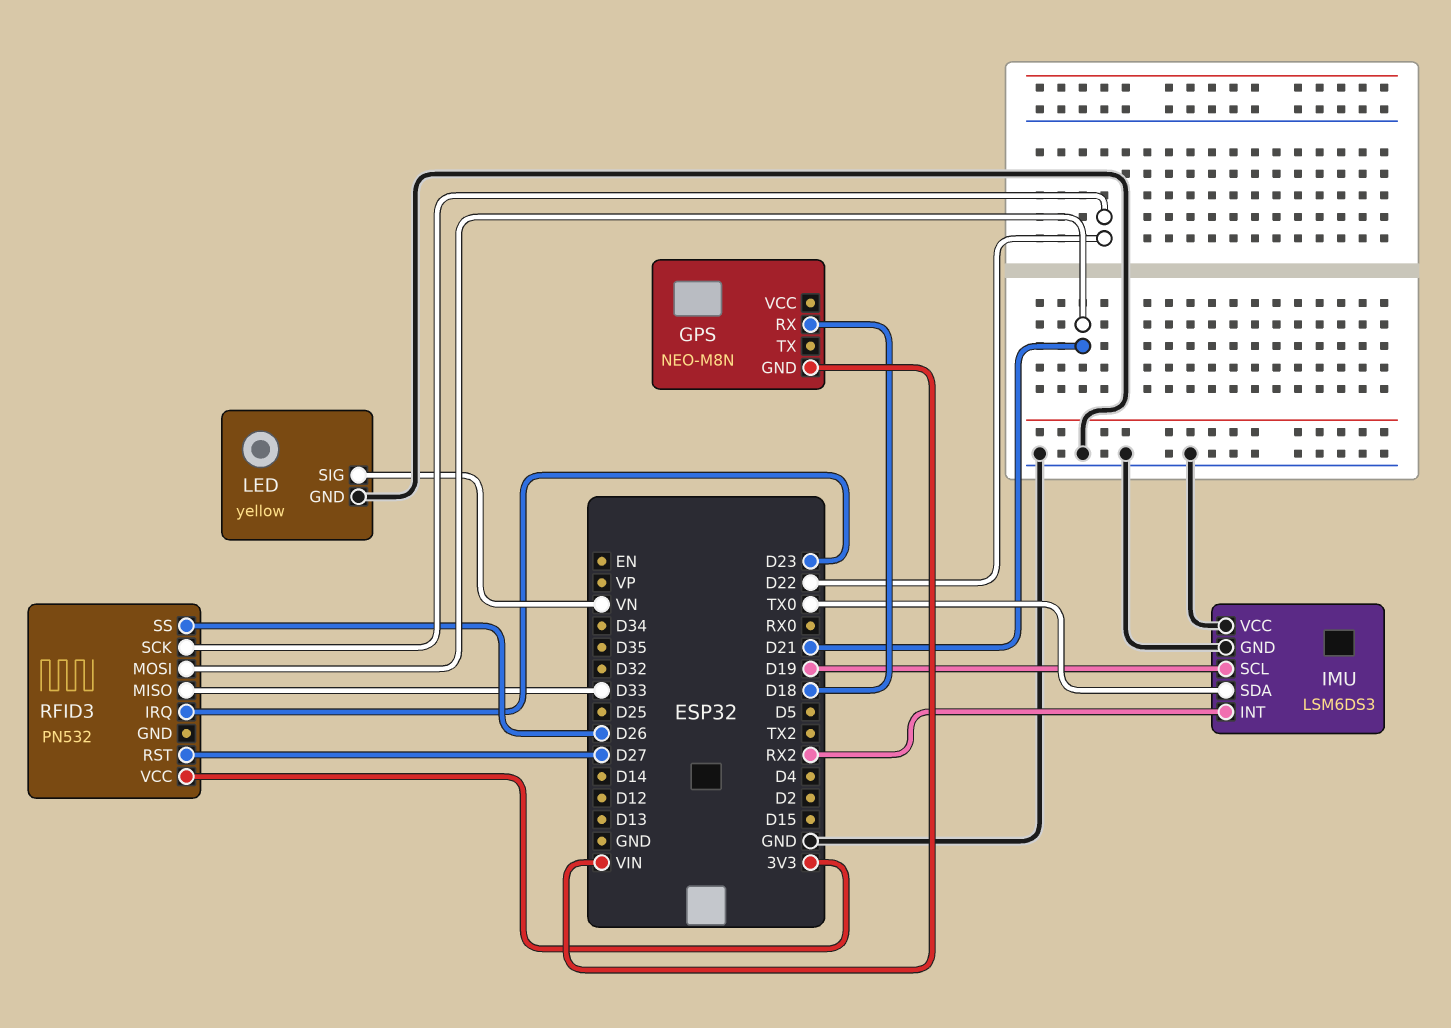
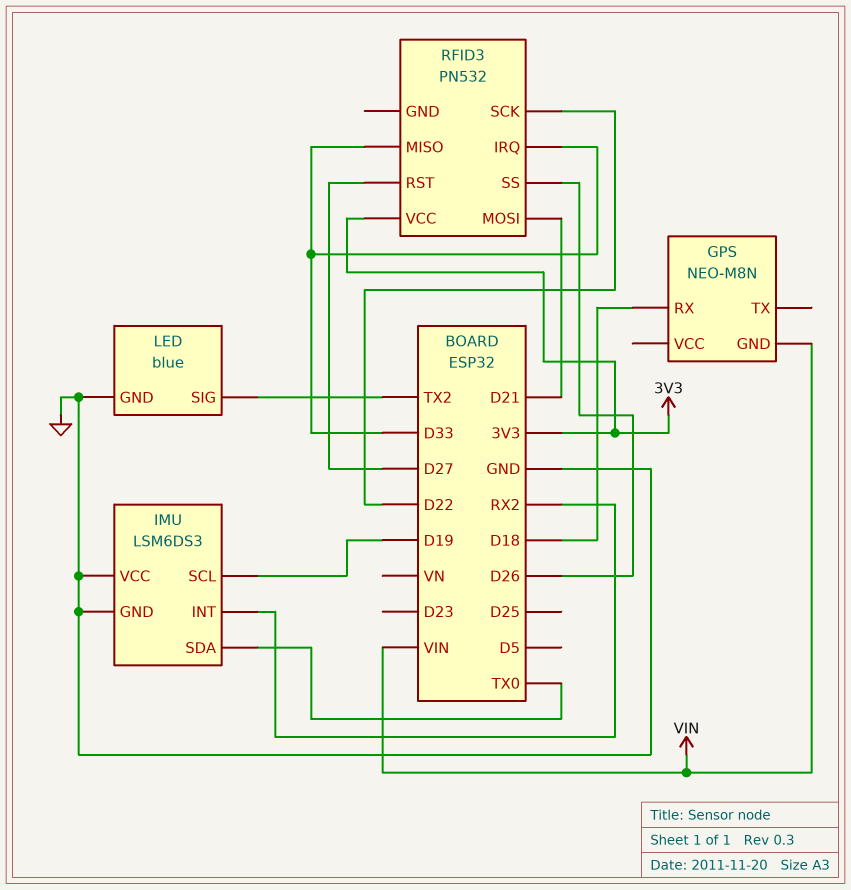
LED: yellow -> blue
LED pin SIG: VN -> TX2
RFID3 pin IRQ: D23 -> D33

